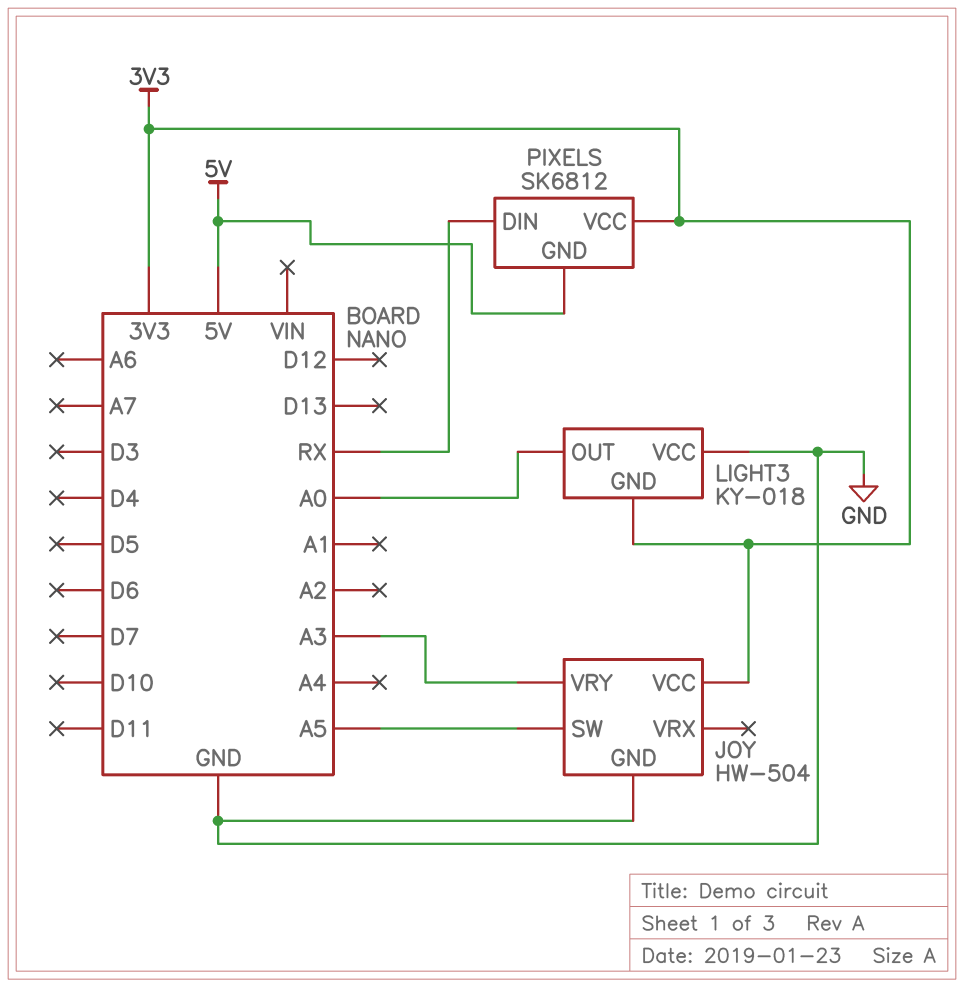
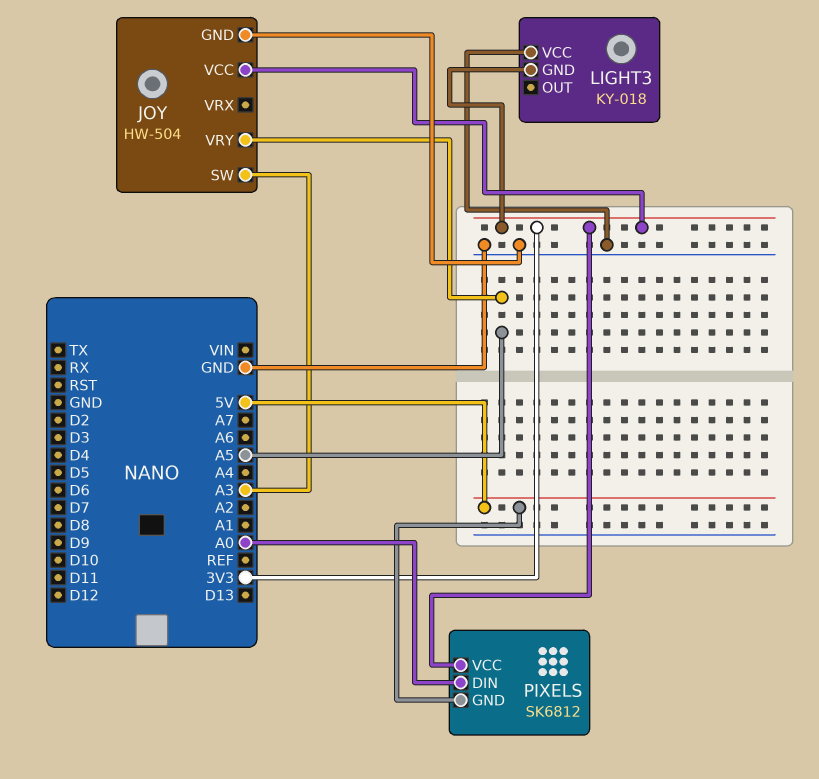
JOY pin SW: A5 -> A3
JOY pin VRY: A3 -> A5
LIGHT3 pin OUT: A0 -> none
PIXELS pin DIN: RX -> A0

